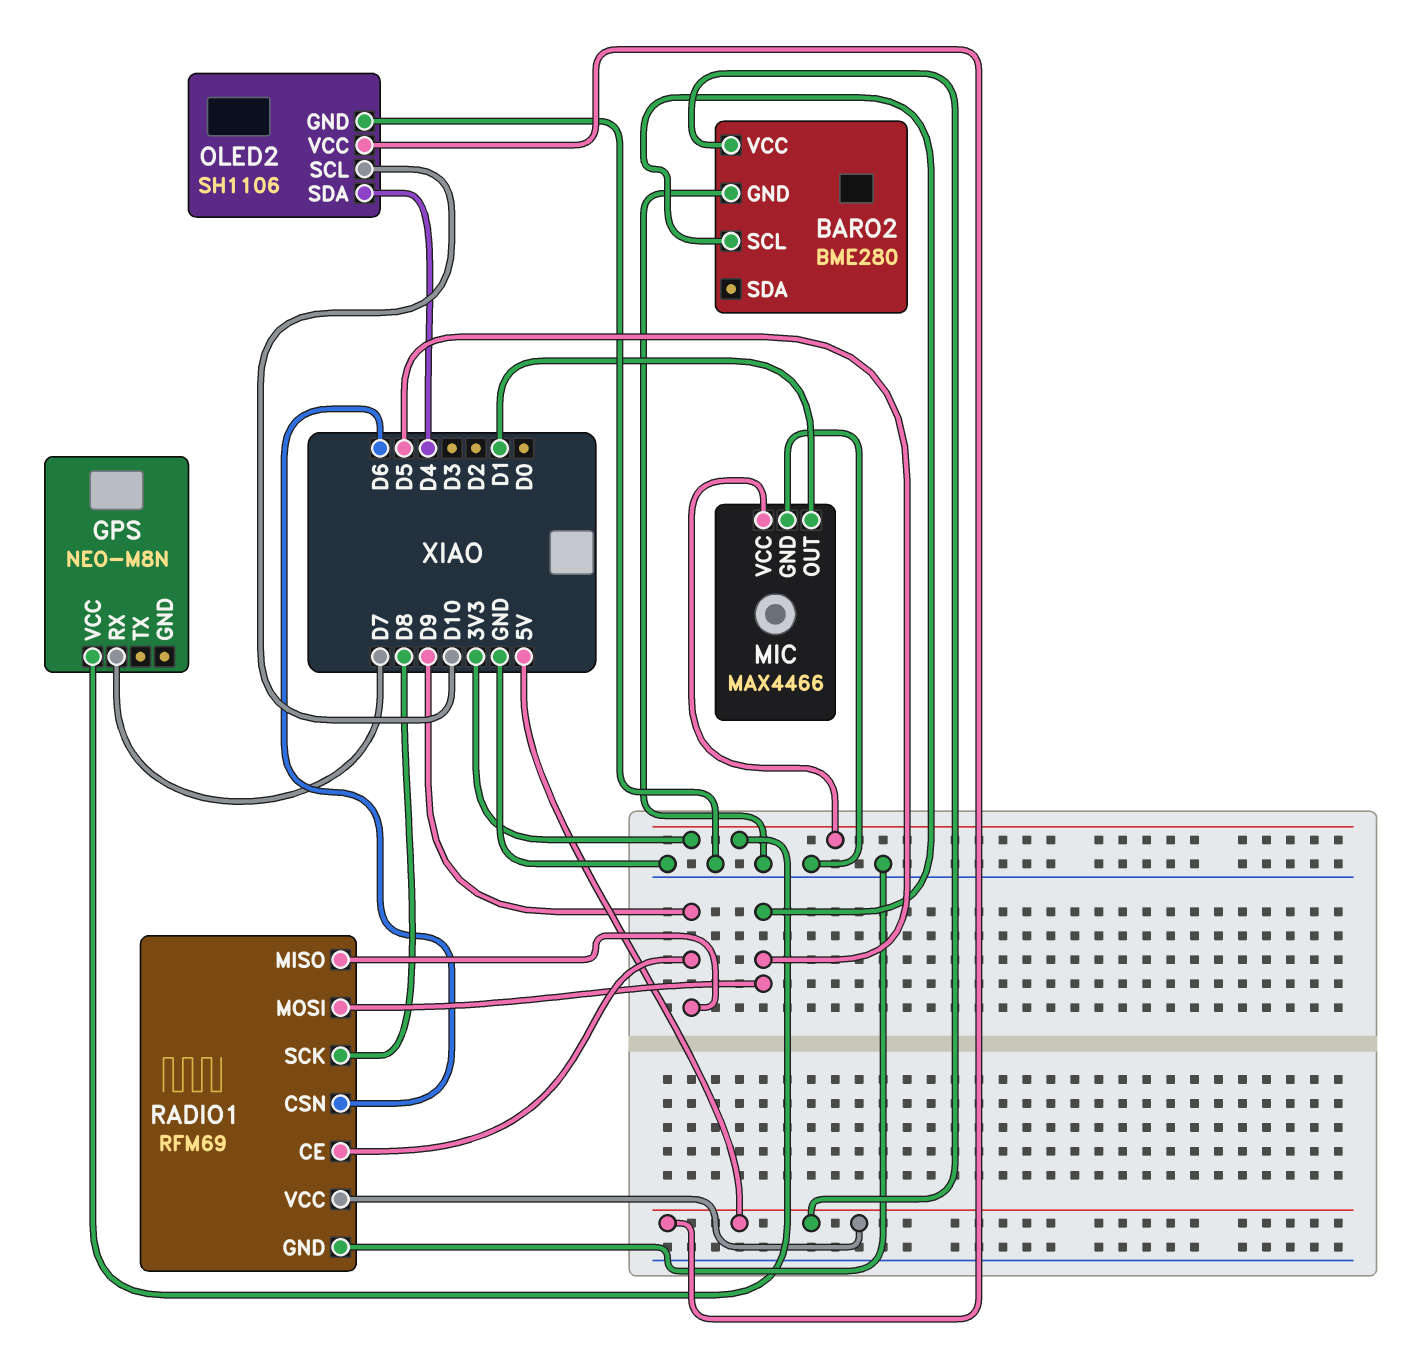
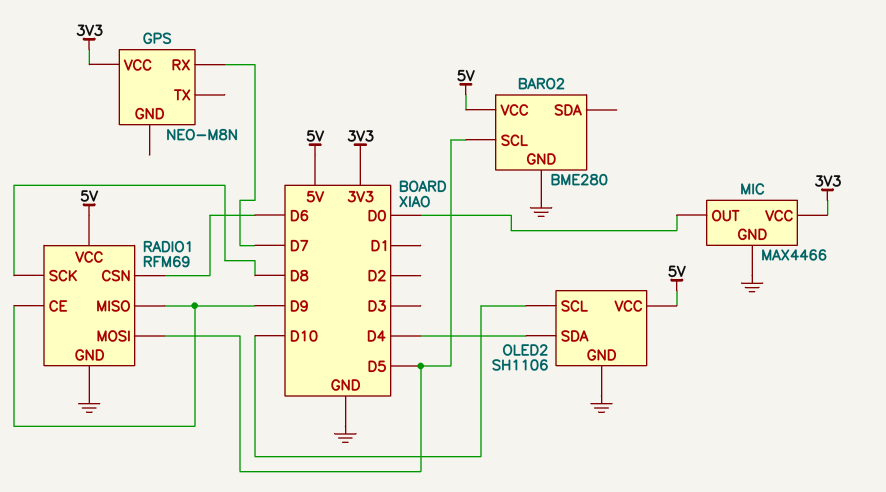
MIC pin OUT: D1 -> D0

